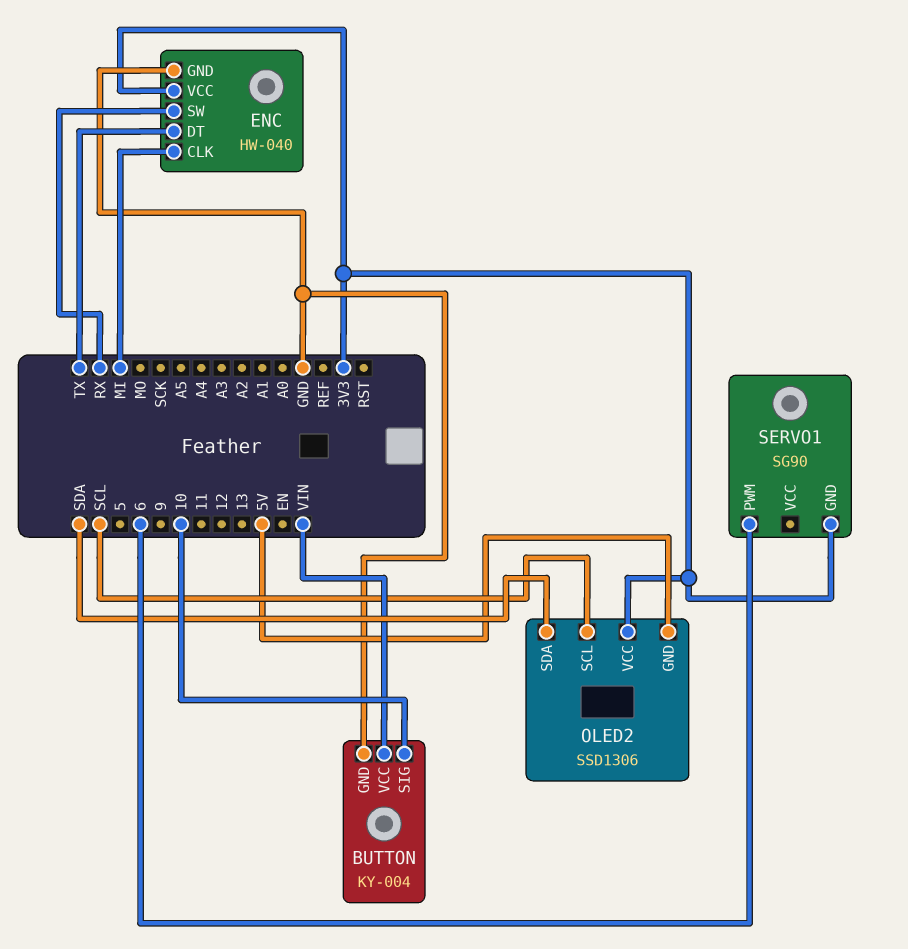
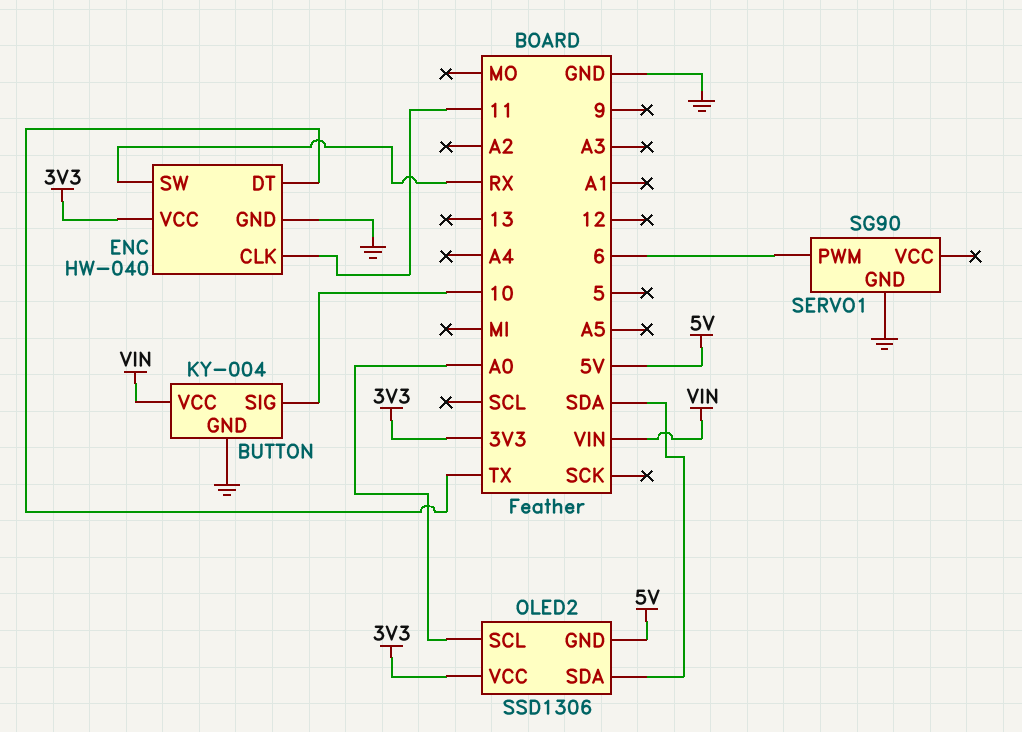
ENC pin CLK: MI -> 11
OLED2 pin SCL: SCL -> A0
SERVO1 pin GND: 3V3 -> GND

